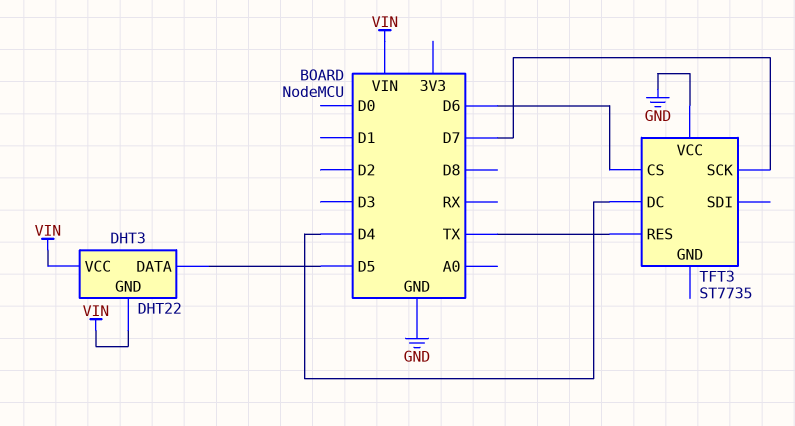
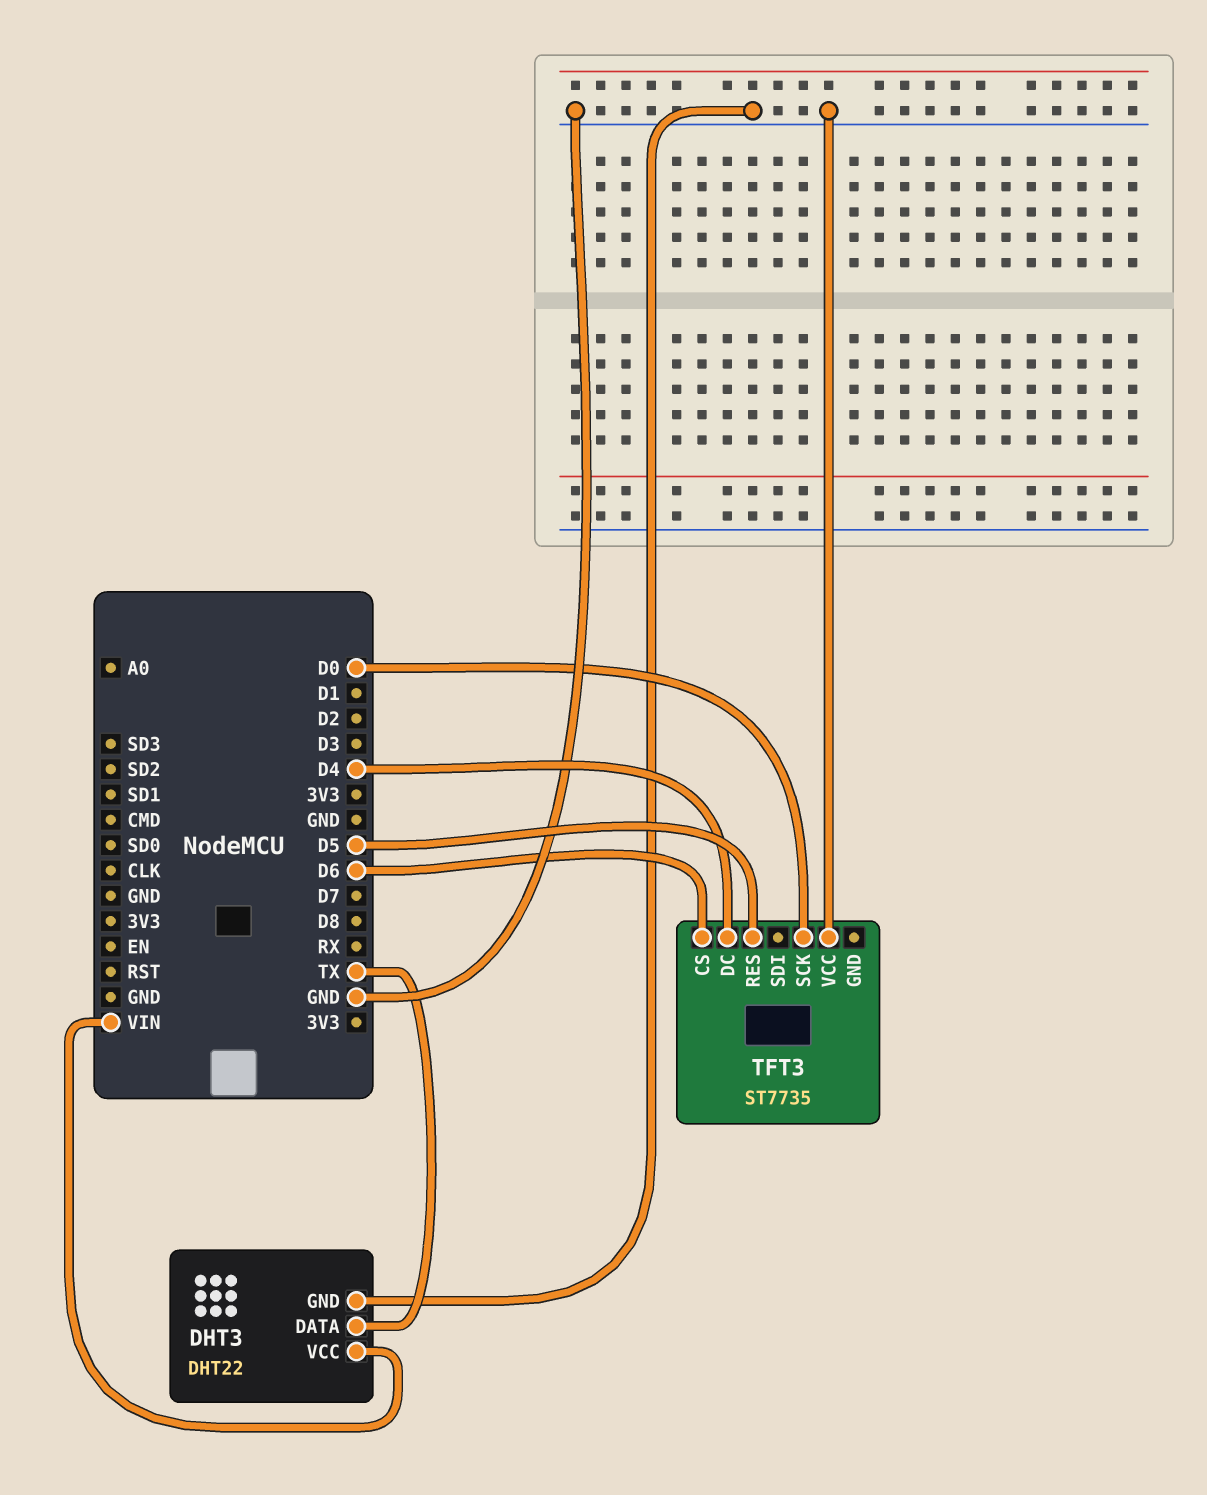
DHT3 pin DATA: D5 -> TX
DHT3 pin GND: VIN -> GND
TFT3 pin RES: TX -> D5
TFT3 pin SCK: D7 -> D0

